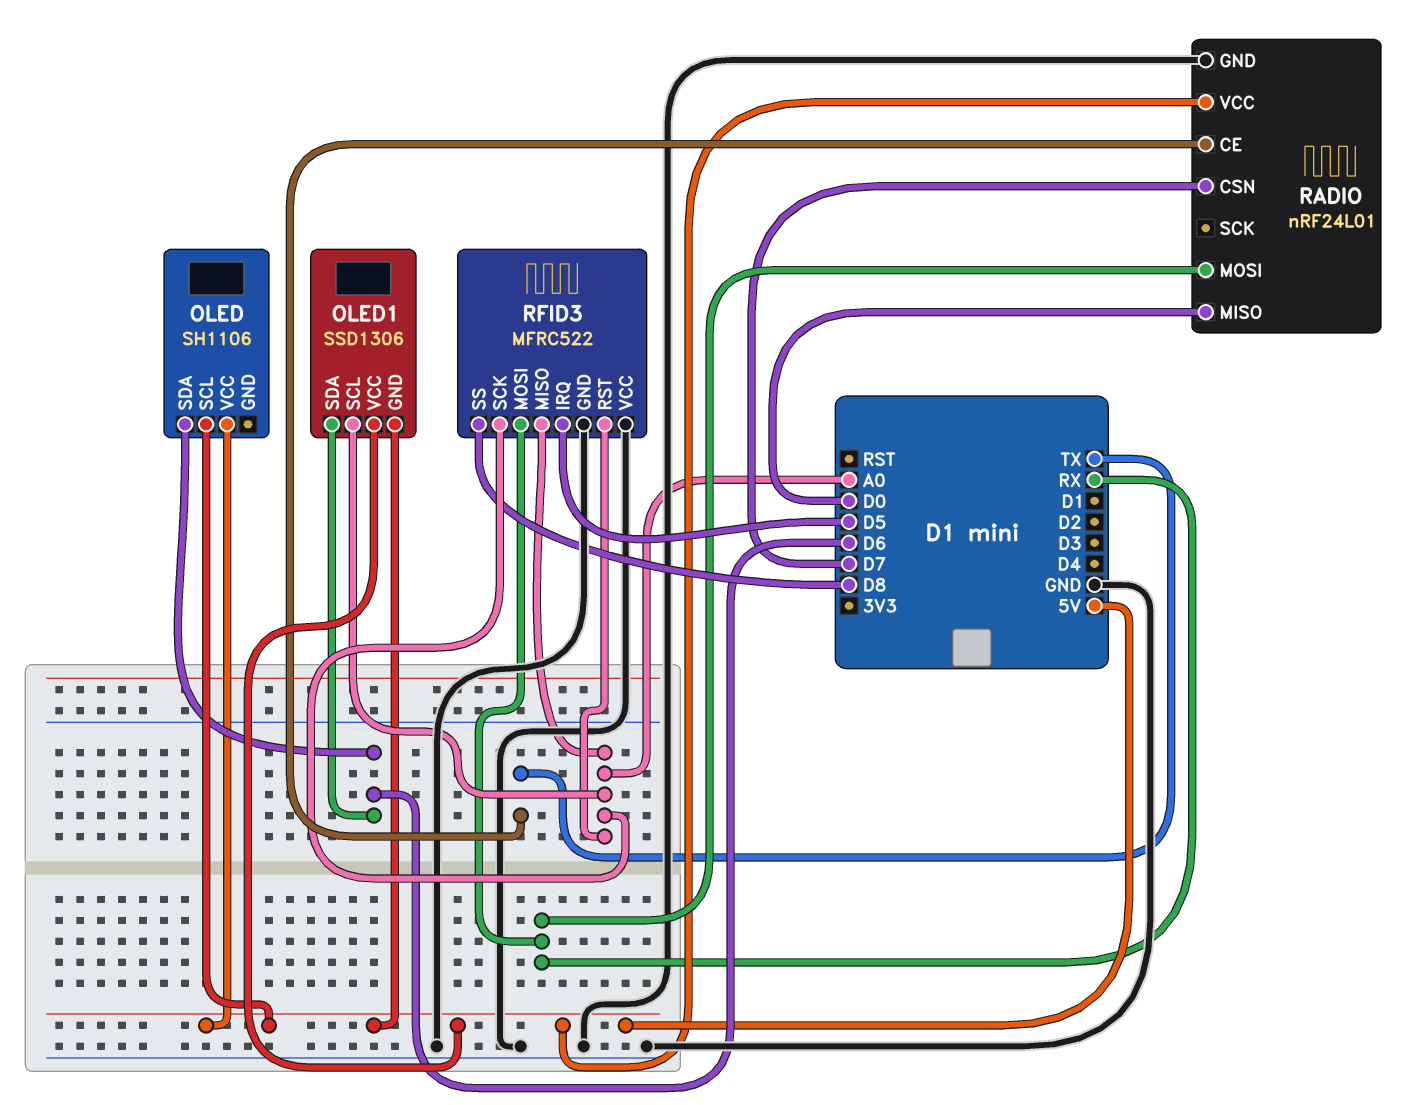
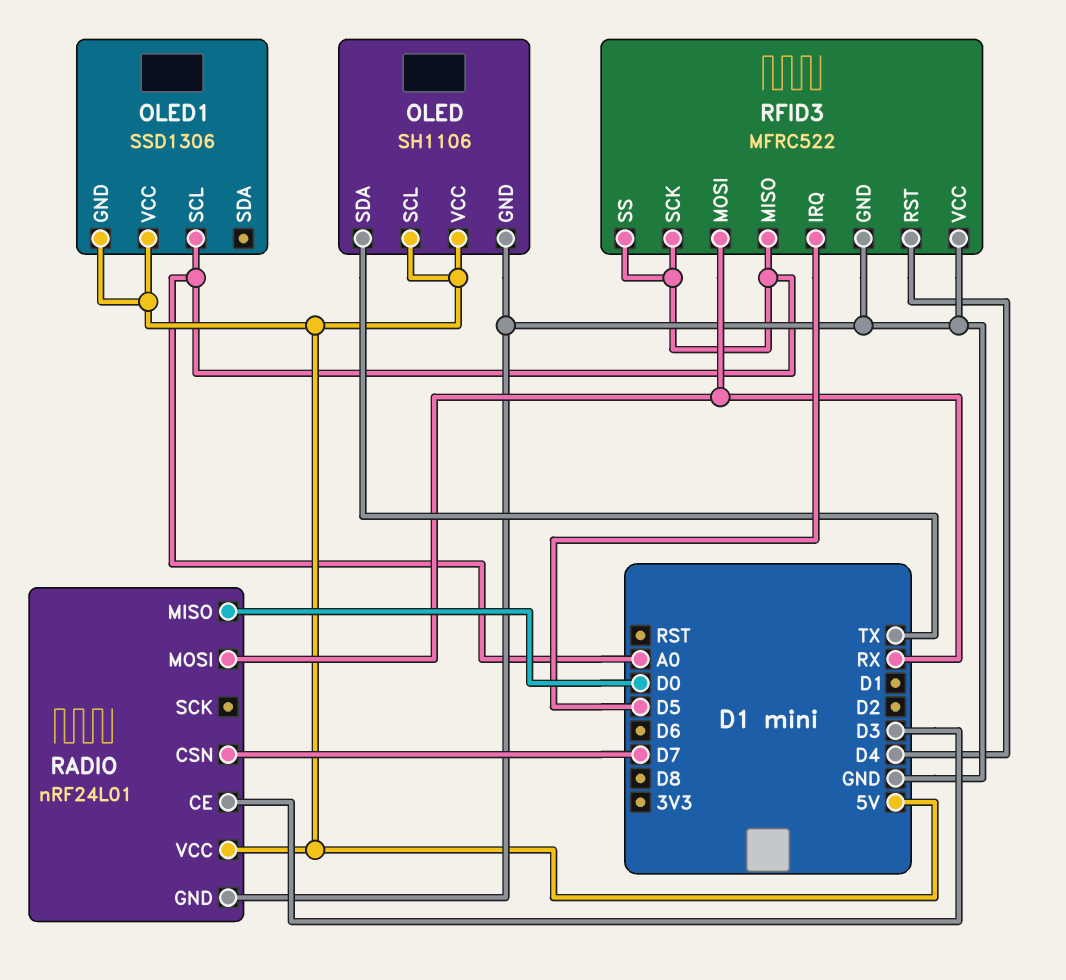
OLED pin GND: none -> GND
OLED pin SDA: D6 -> TX
OLED1 pin SDA: D6 -> none
RADIO pin CE: TX -> D3
RFID3 pin RST: A0 -> D4
RFID3 pin SS: D8 -> A0

